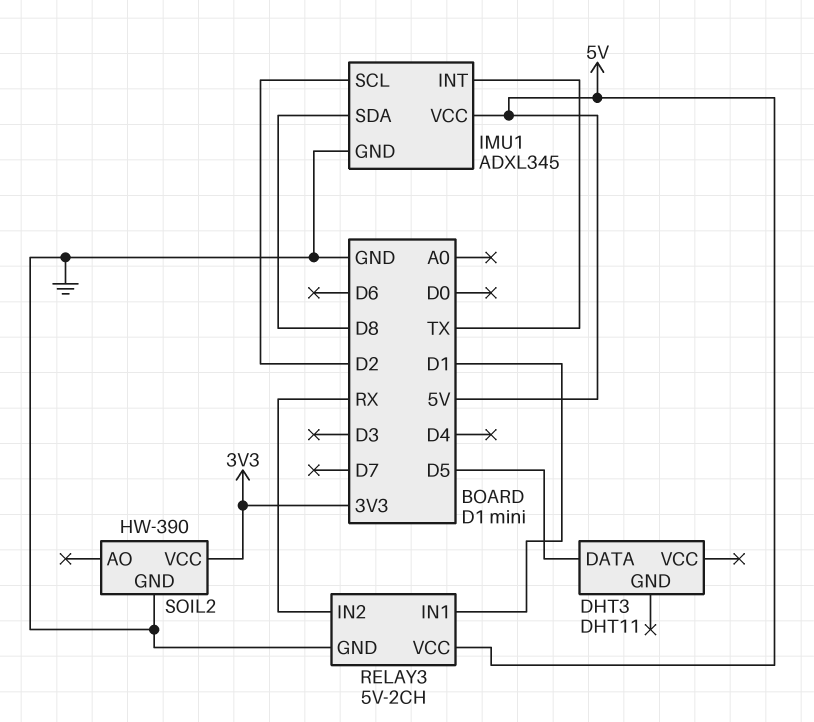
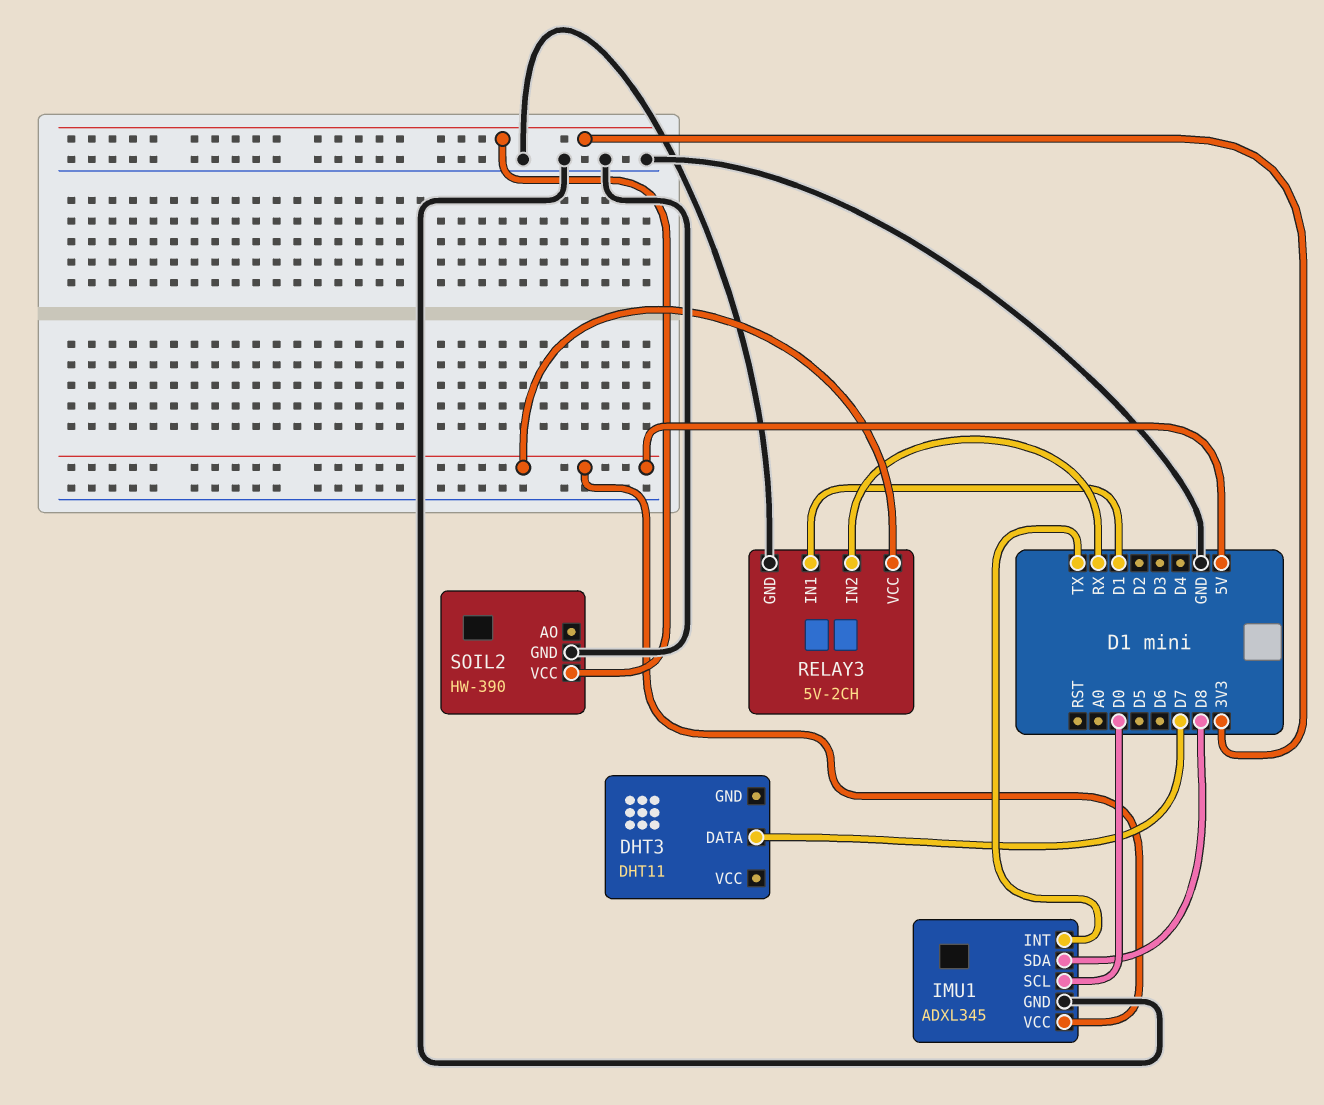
DHT3 pin DATA: D5 -> D7
IMU1 pin SCL: D2 -> D0

